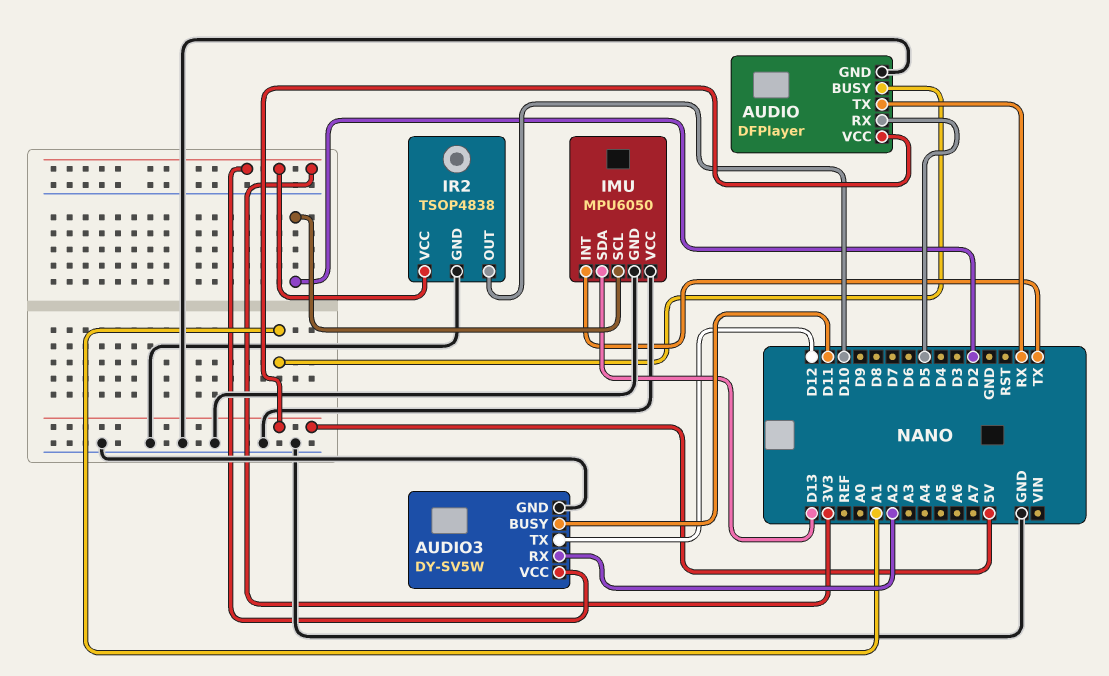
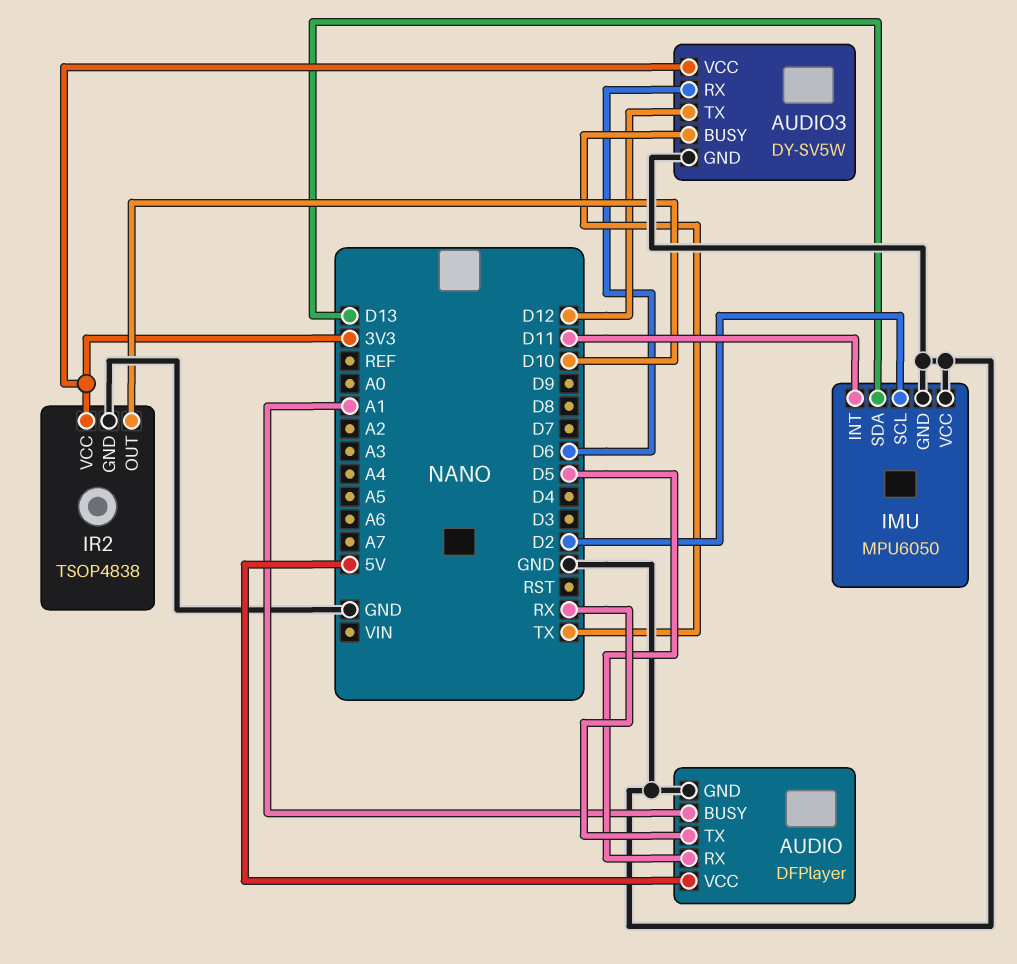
AUDIO3 pin BUSY: D11 -> TX
AUDIO3 pin RX: A2 -> D6
IMU pin INT: TX -> D11

